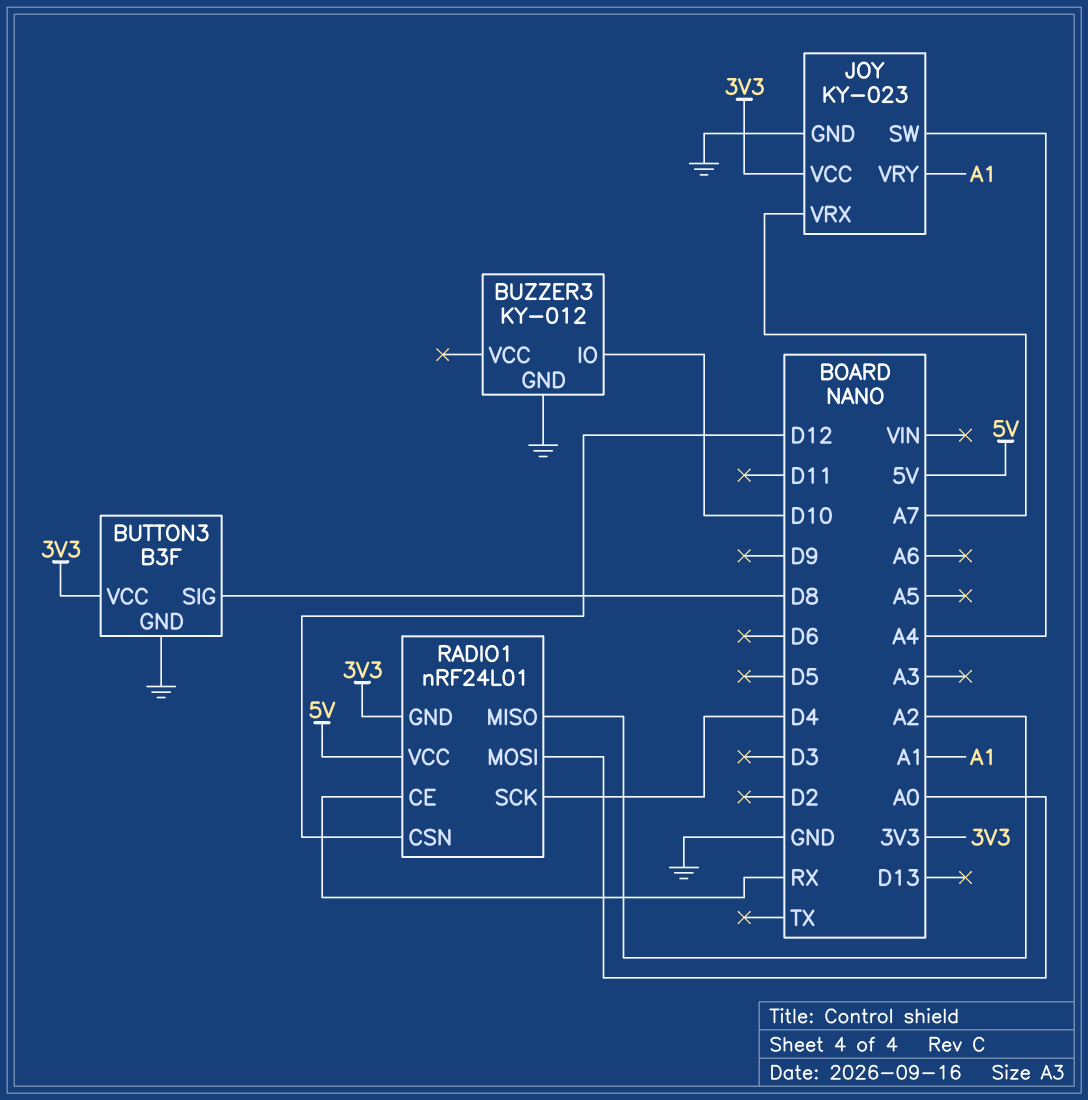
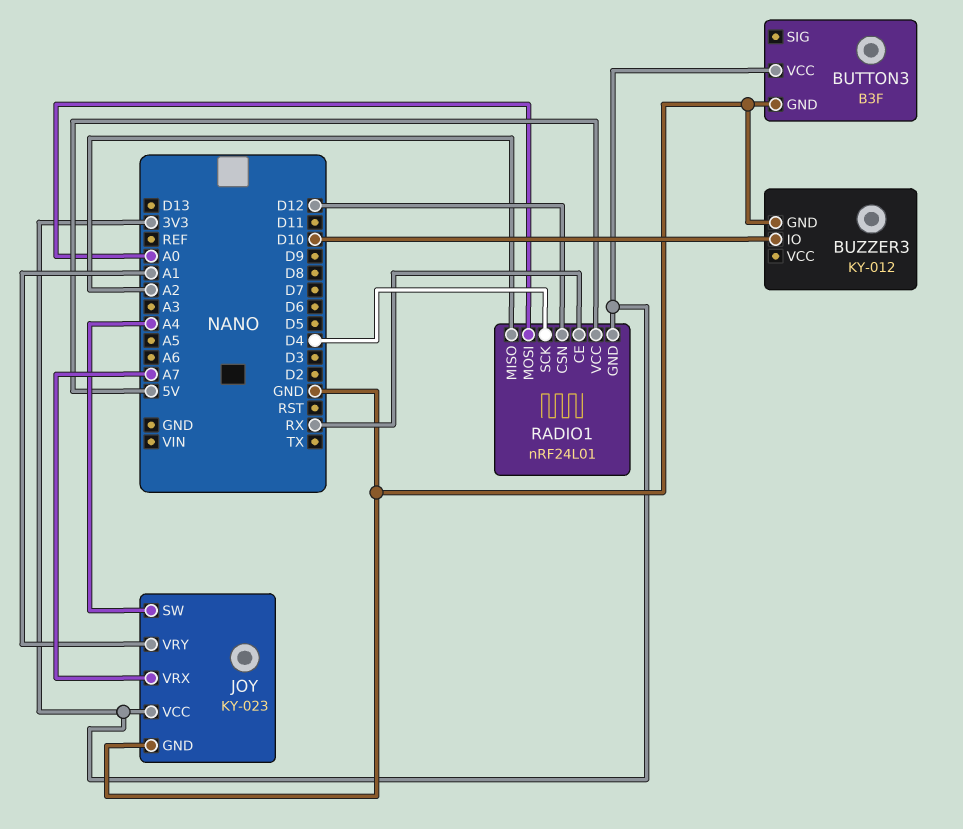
BUTTON3 pin SIG: D8 -> none

